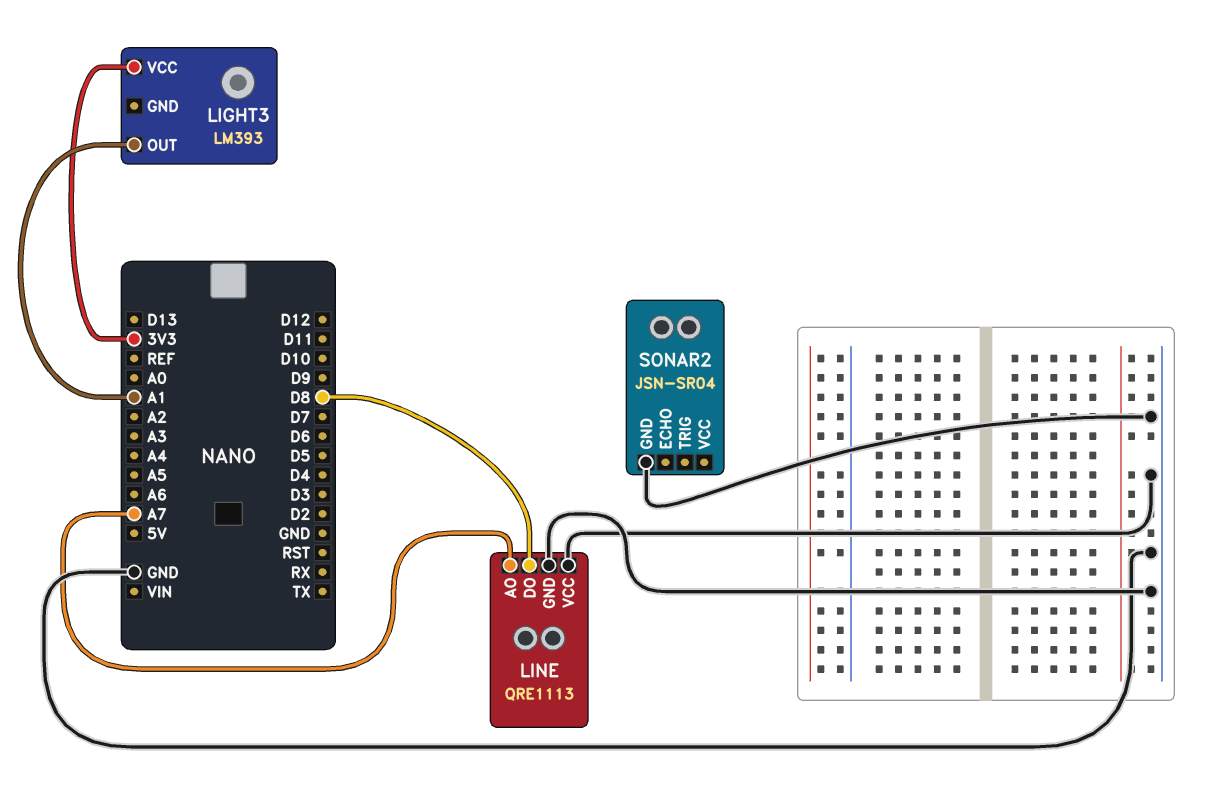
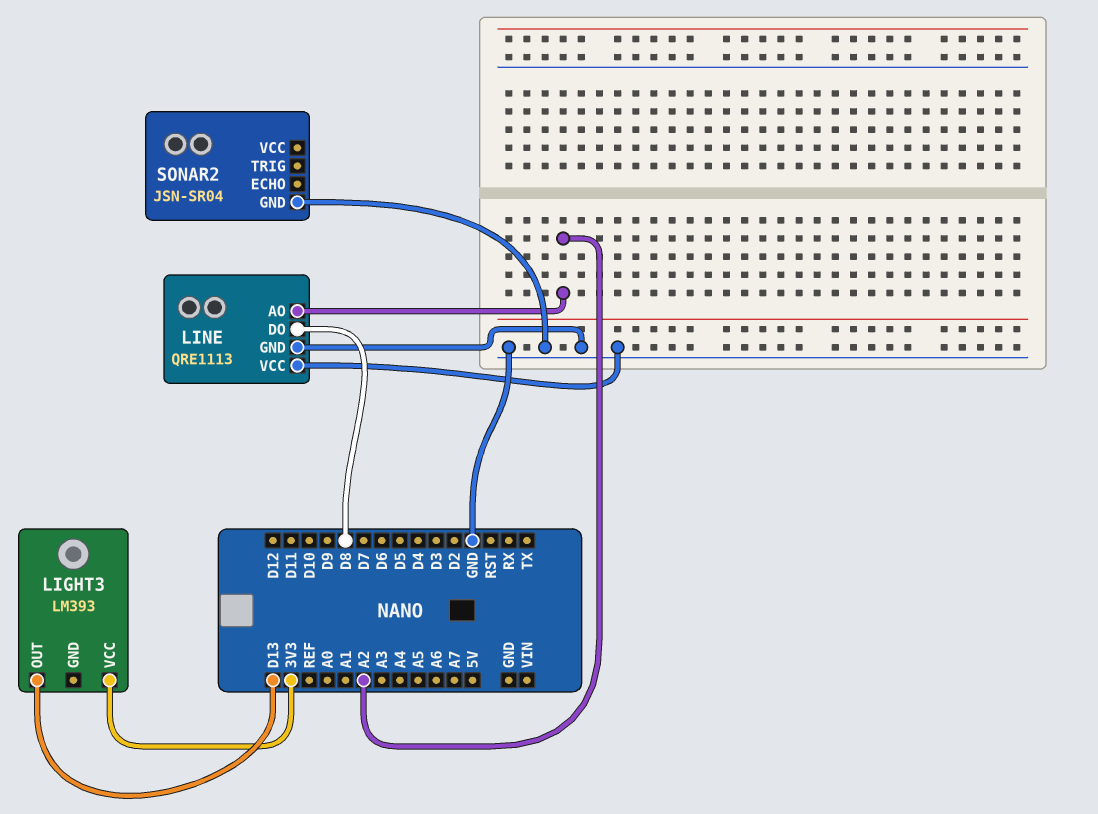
LIGHT3 pin OUT: A1 -> D13
LINE pin AO: A7 -> A2

